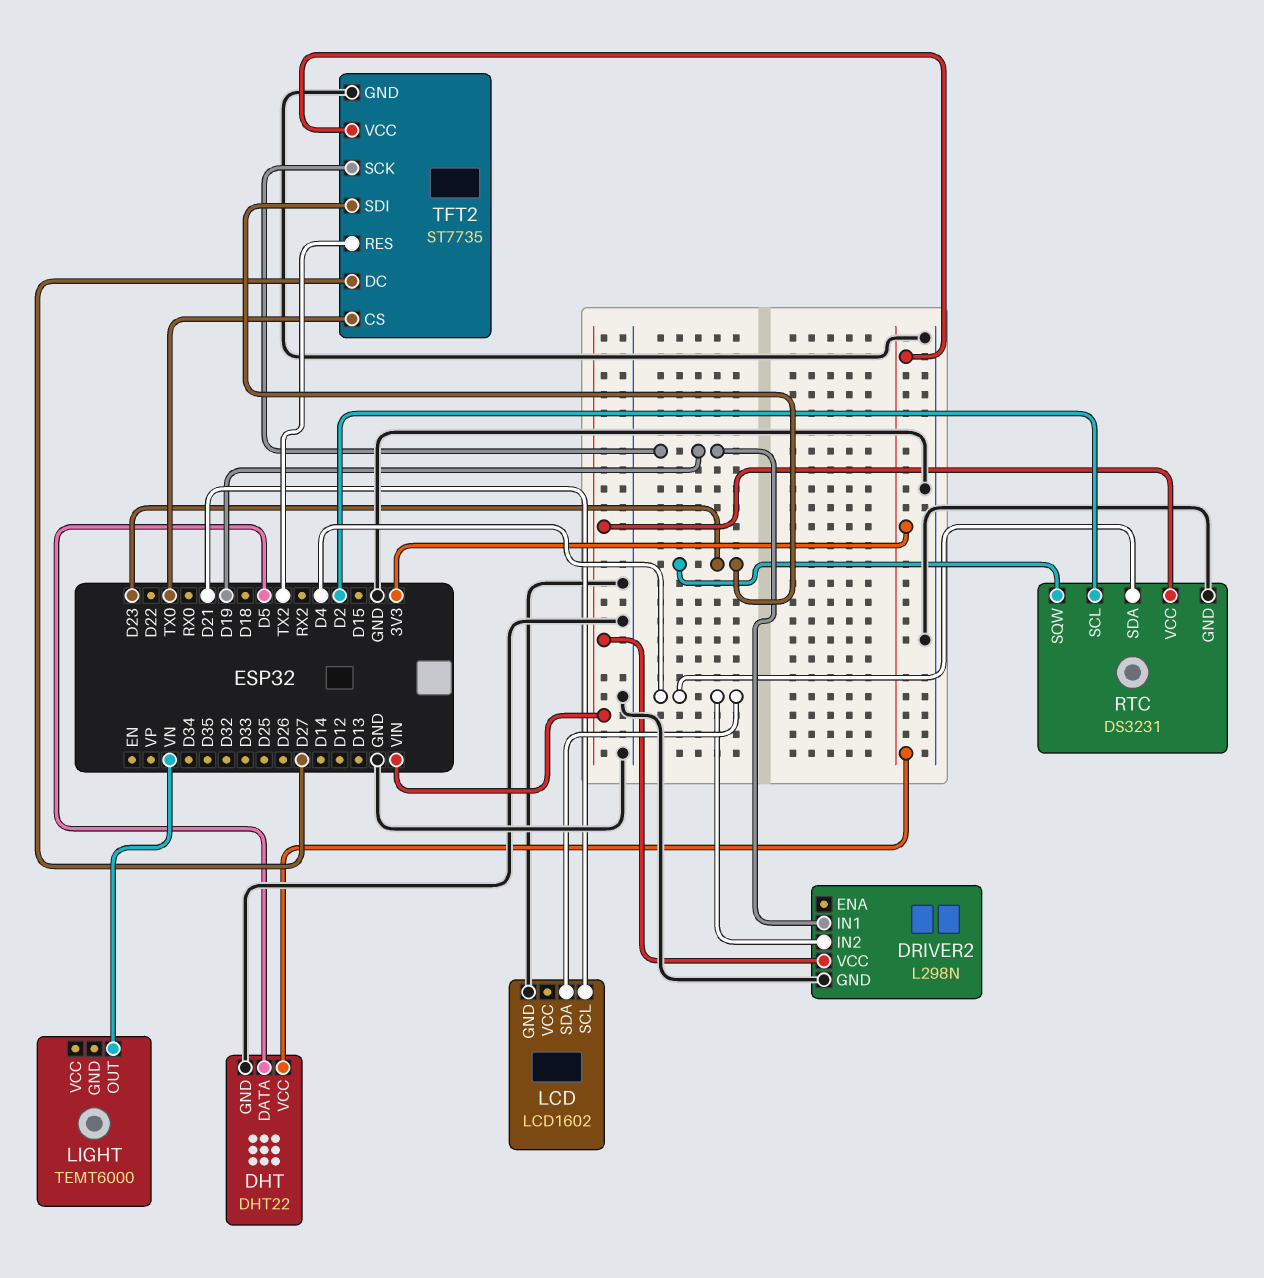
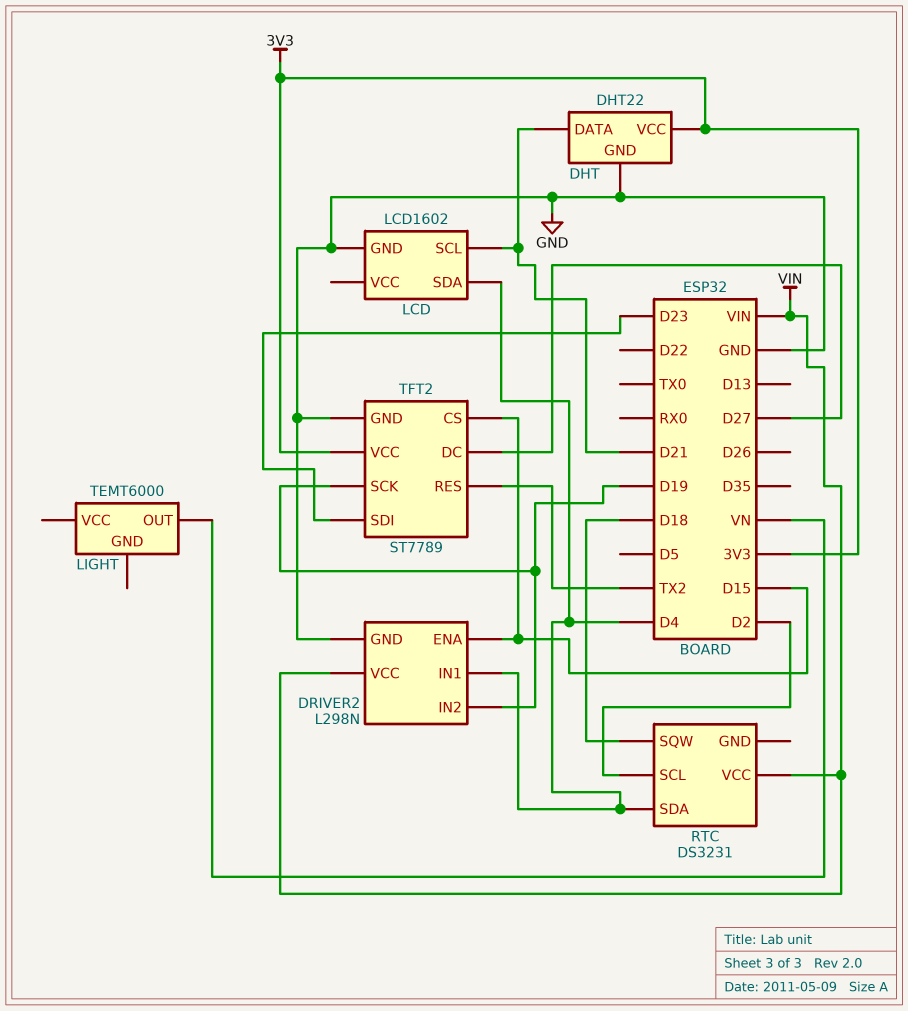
DHT pin DATA: D5 -> D21
DRIVER2 pin ENA: none -> D15
DRIVER2 pin IN1: D19 -> D4
DRIVER2 pin IN2: D4 -> D19
RTC pin GND: GND -> none
RTC pin SQW: D23 -> D18
TFT2: ST7735 -> ST7789
TFT2 pin CS: TX0 -> D15

